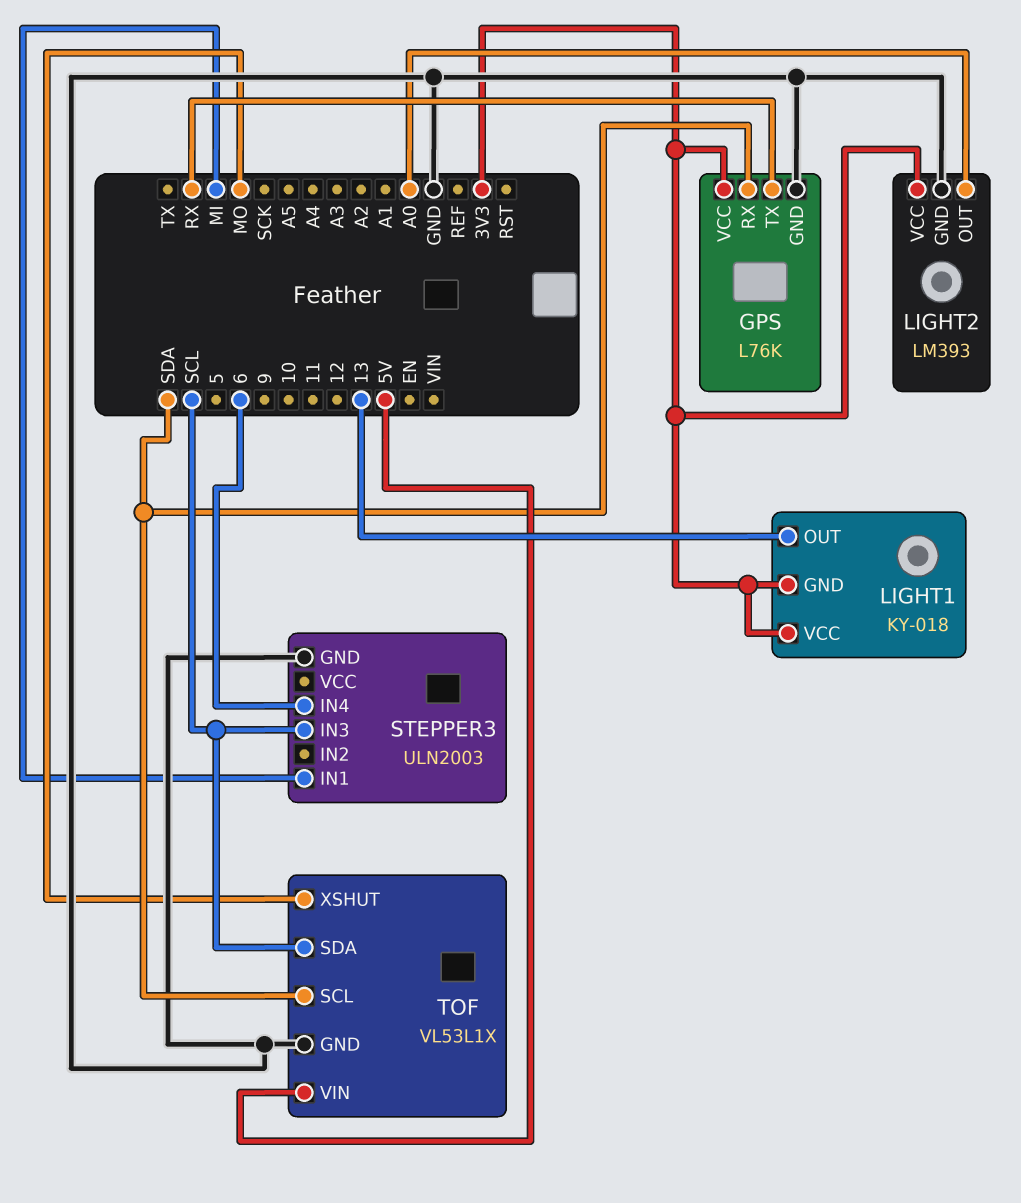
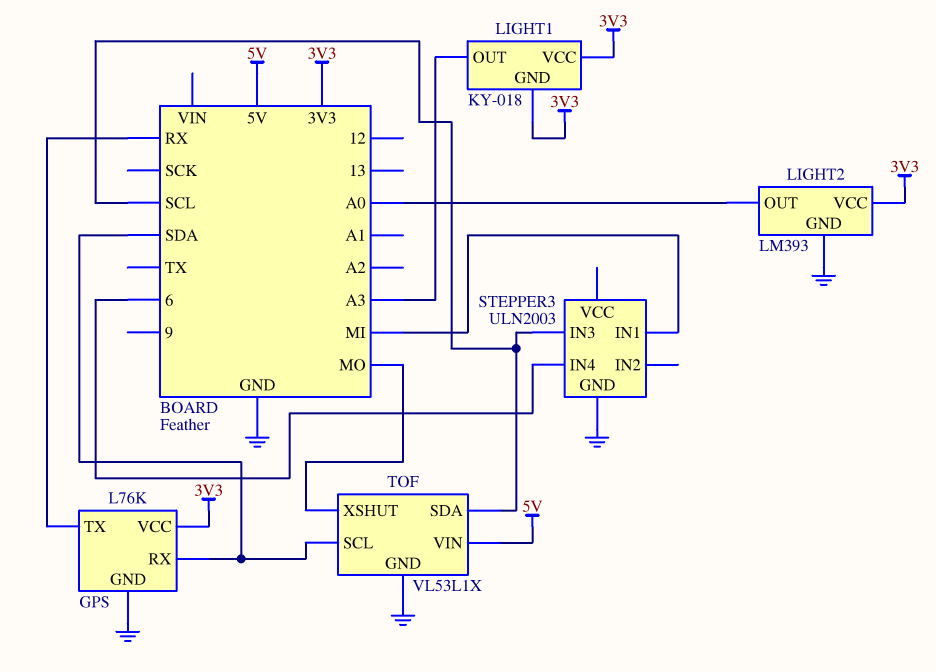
LIGHT1 pin OUT: 13 -> A3

